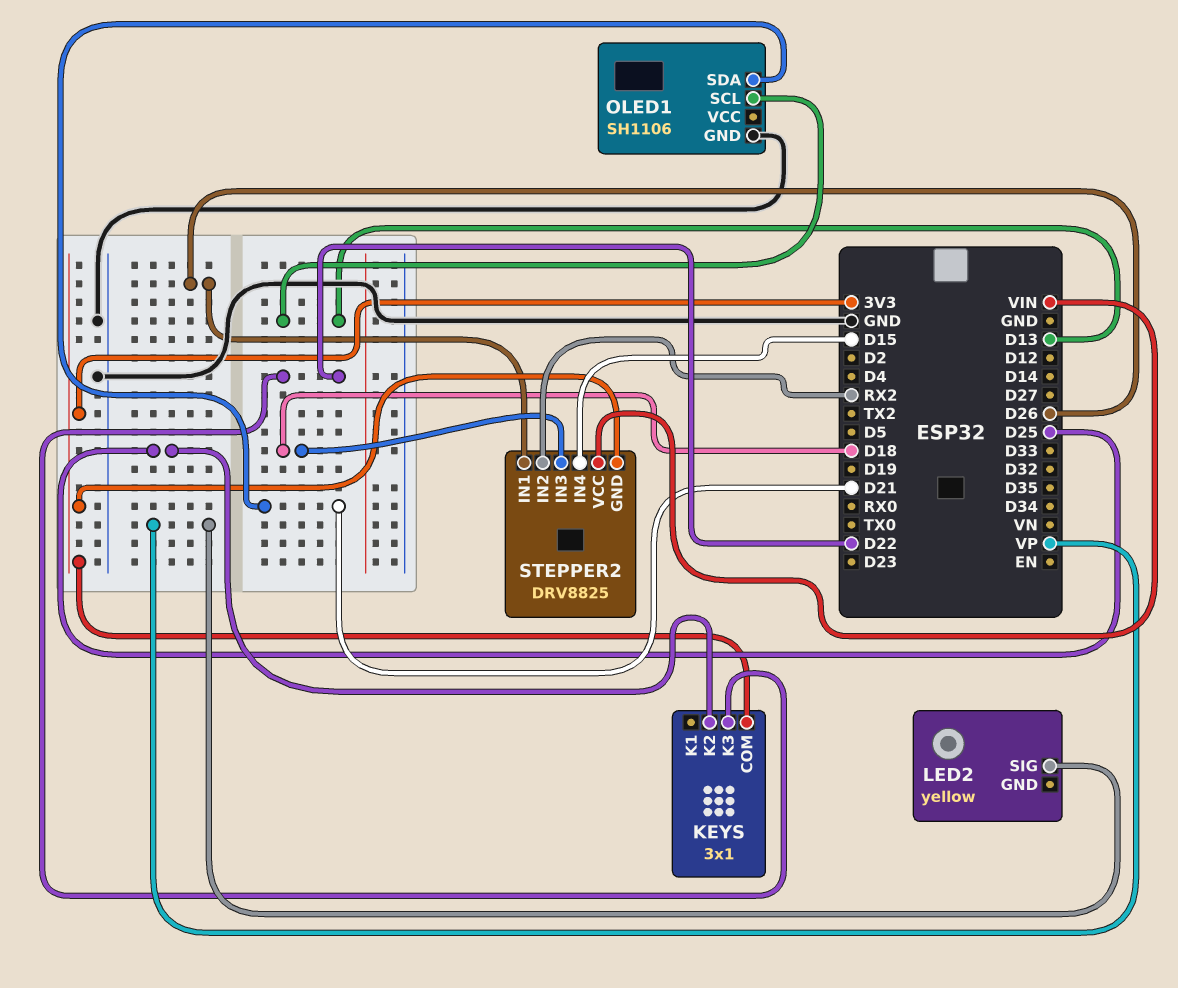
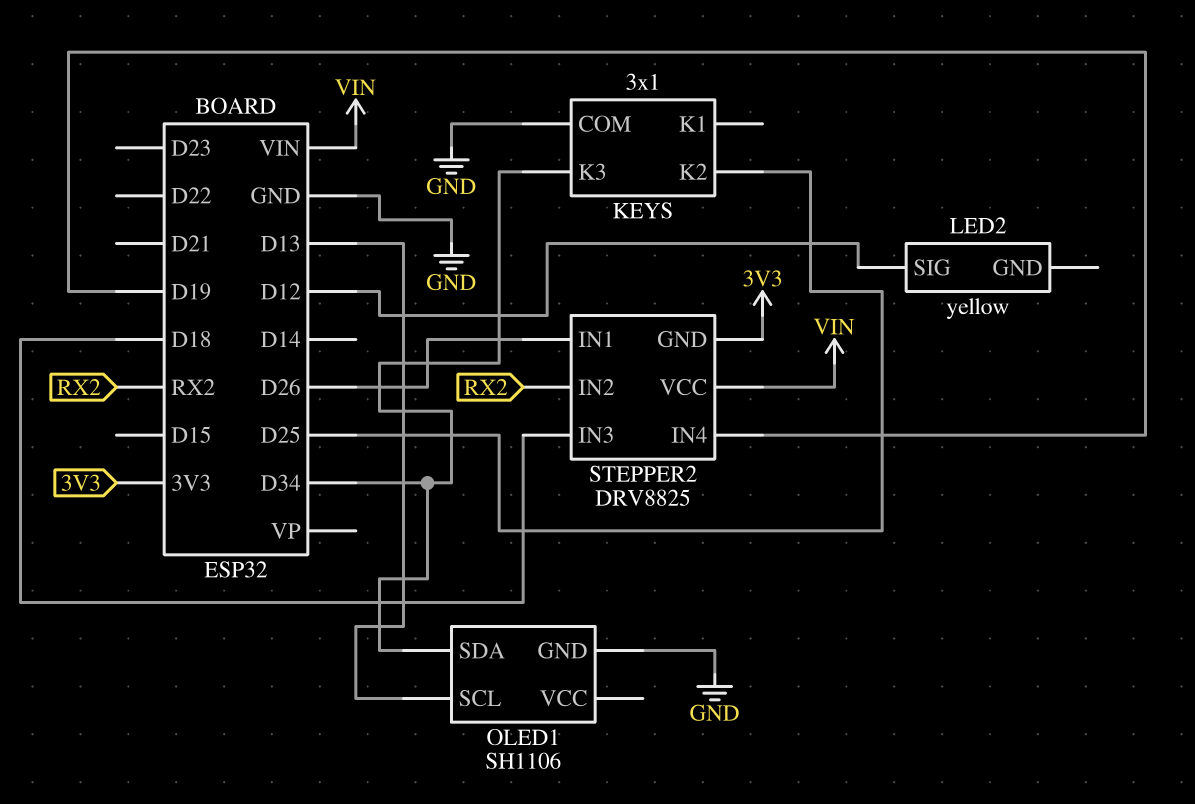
KEYS pin COM: 3V3 -> GND
KEYS pin K3: D22 -> D34
LED2 pin SIG: VP -> D12
OLED1 pin SDA: D21 -> D34
STEPPER2 pin IN4: D15 -> D19

